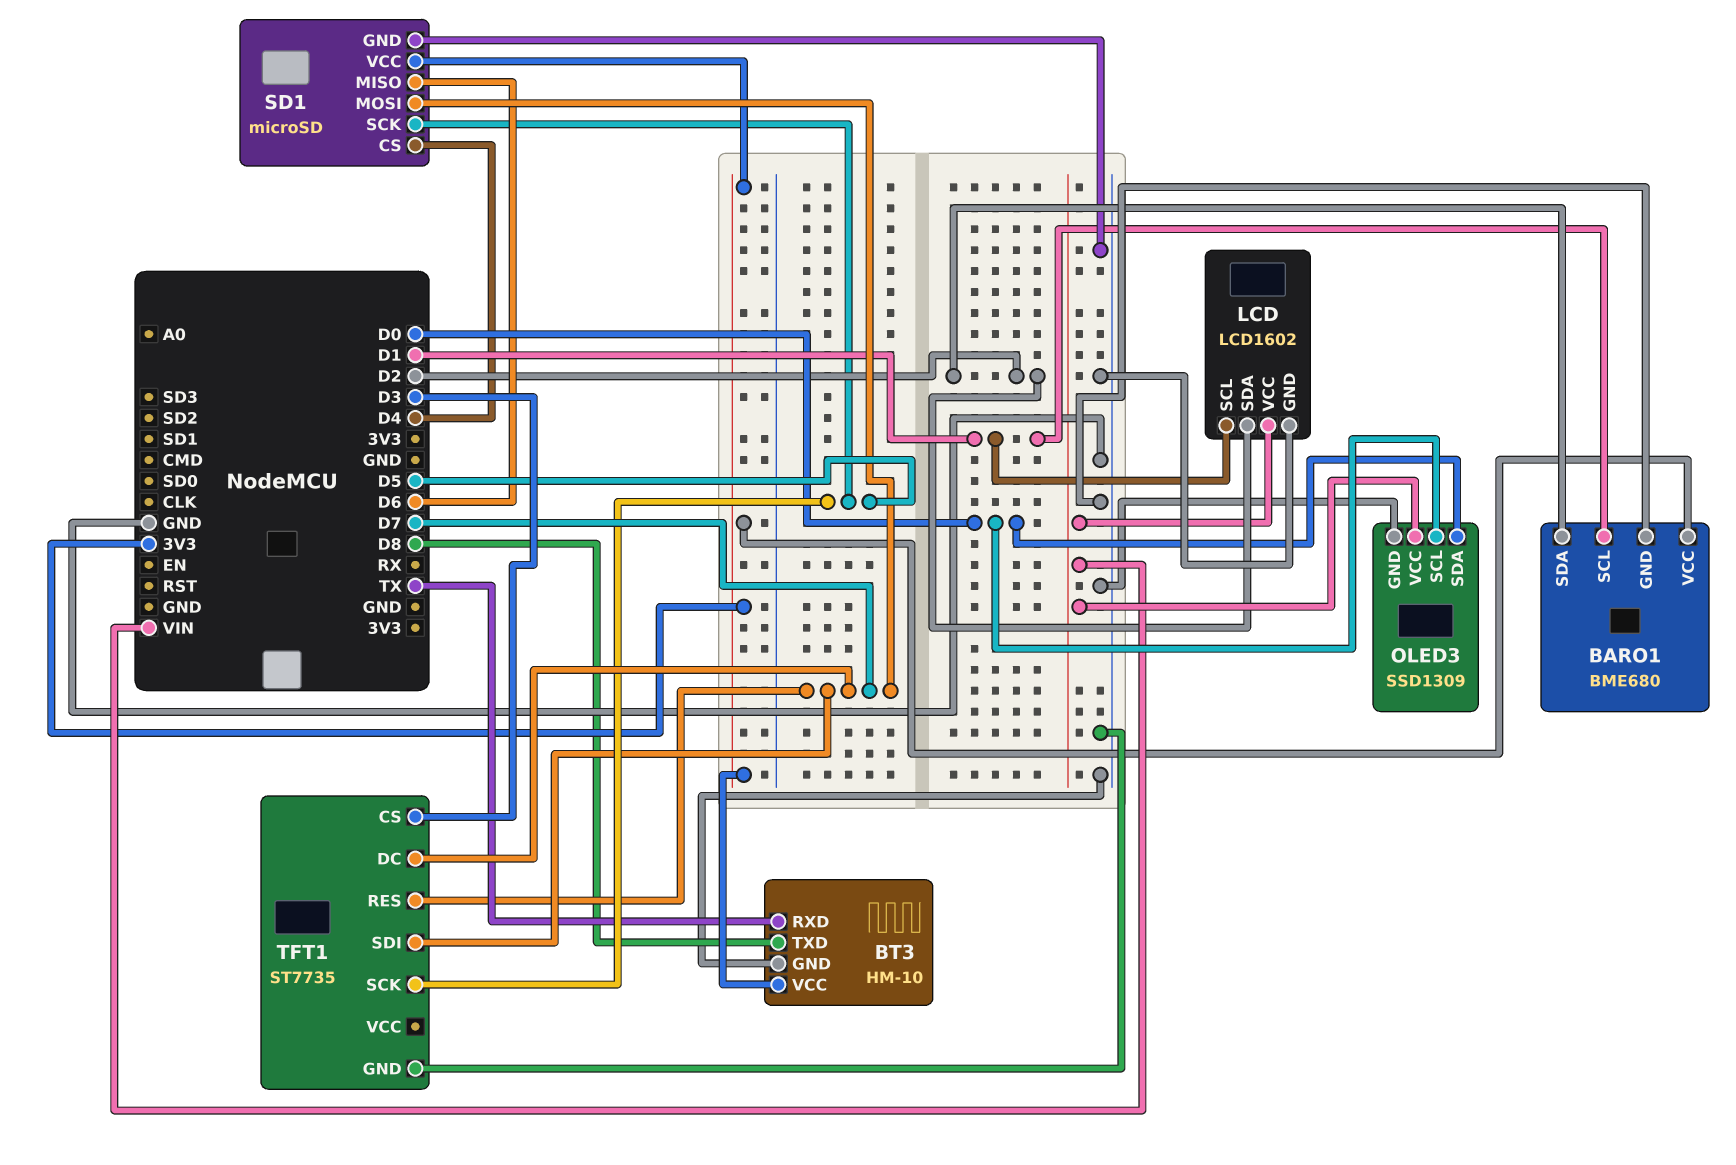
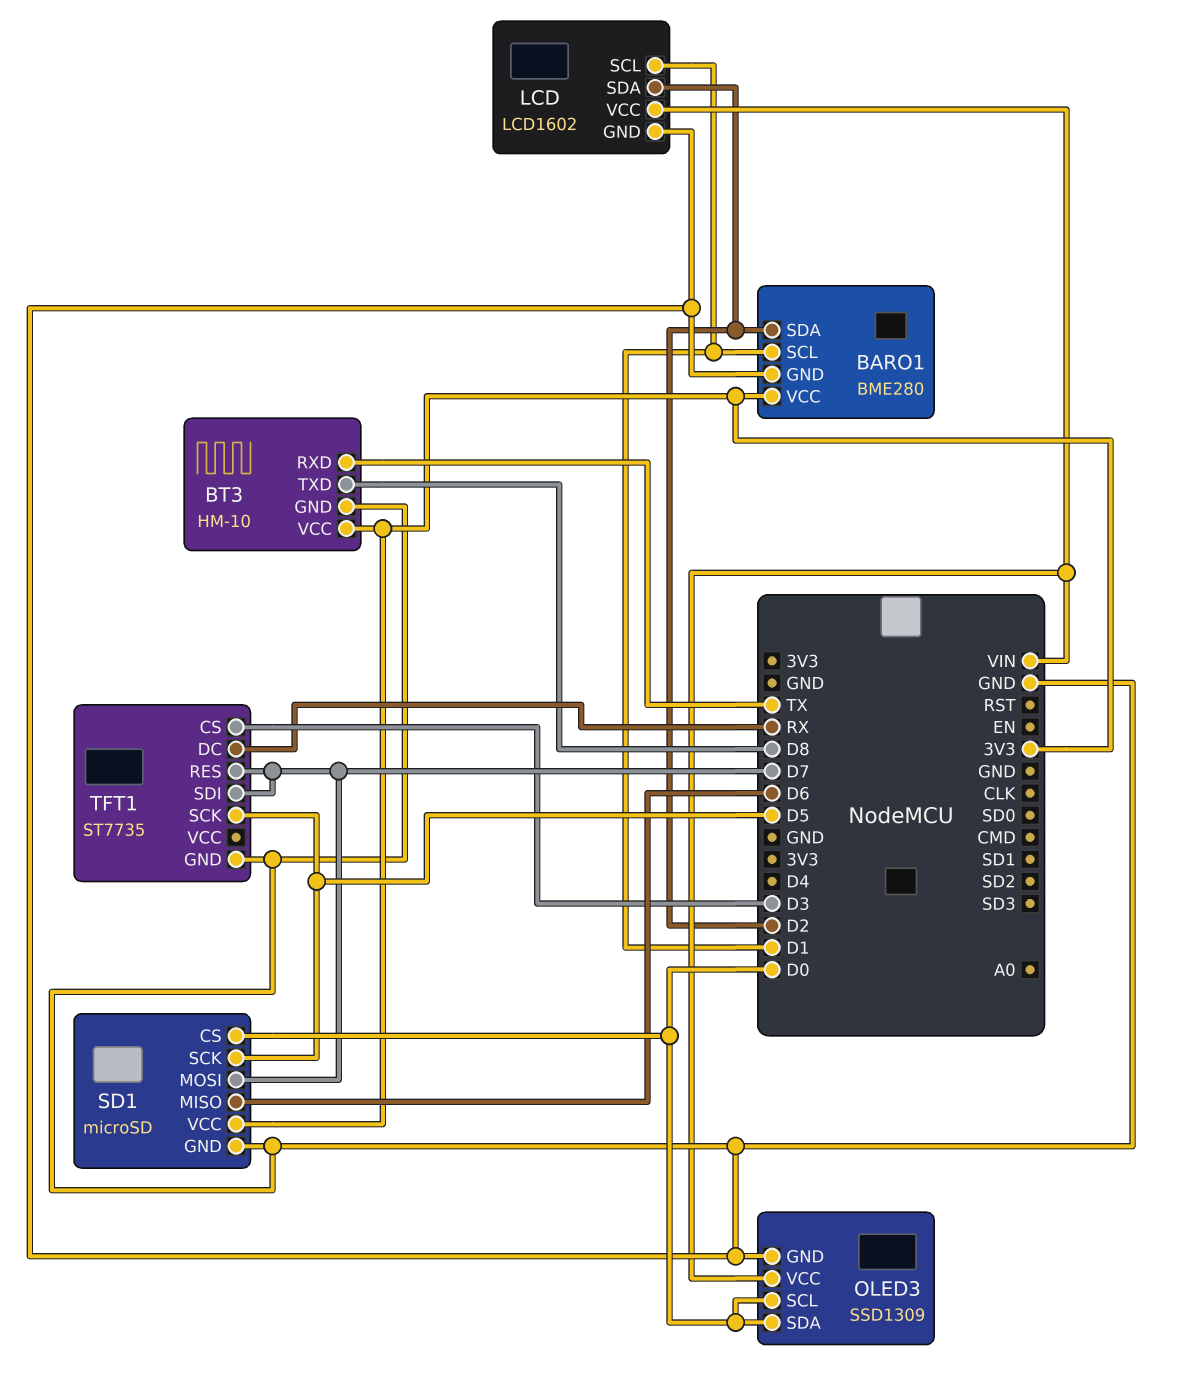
BARO1: BME680 -> BME280
SD1 pin CS: D4 -> D0
TFT1 pin DC: D7 -> RX

